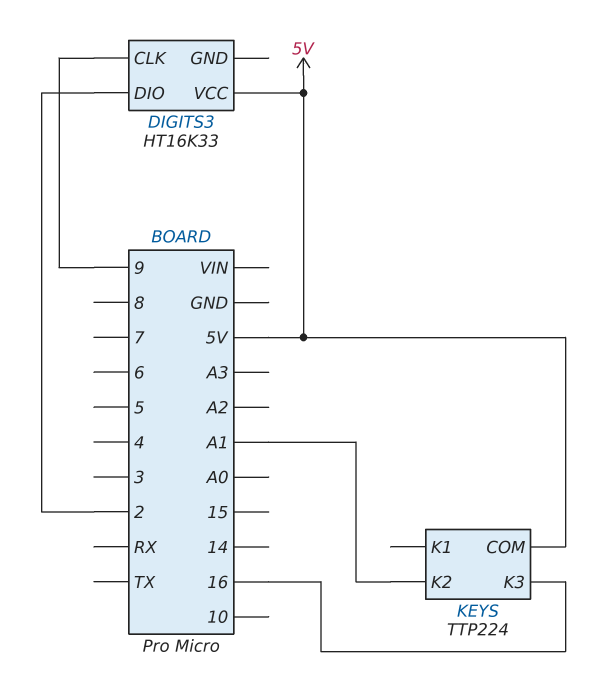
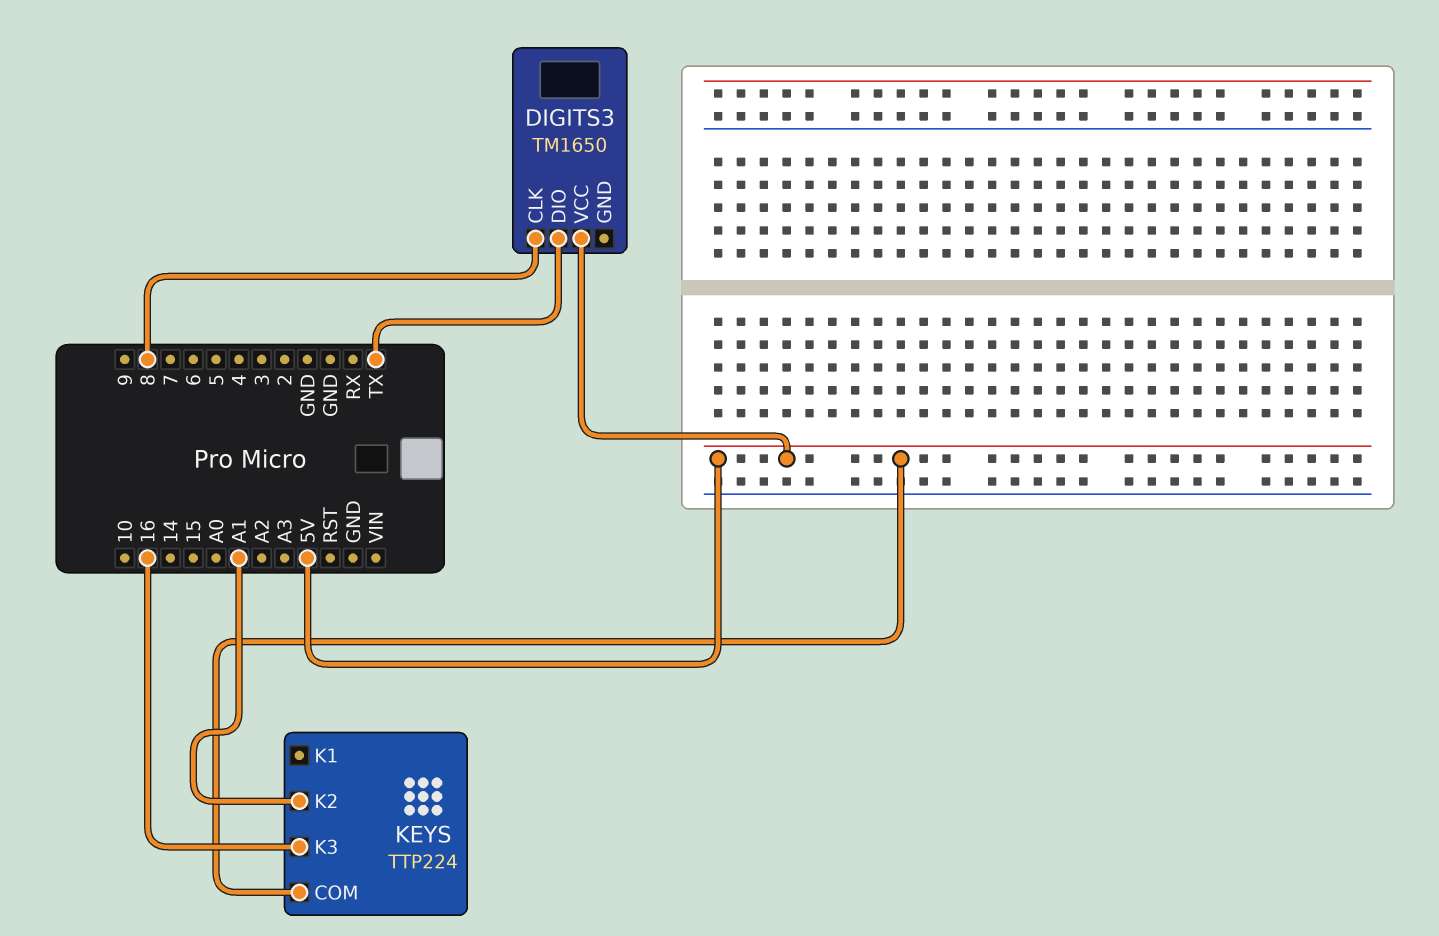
DIGITS3: HT16K33 -> TM1650
DIGITS3 pin CLK: 9 -> 8
DIGITS3 pin DIO: 2 -> TX

